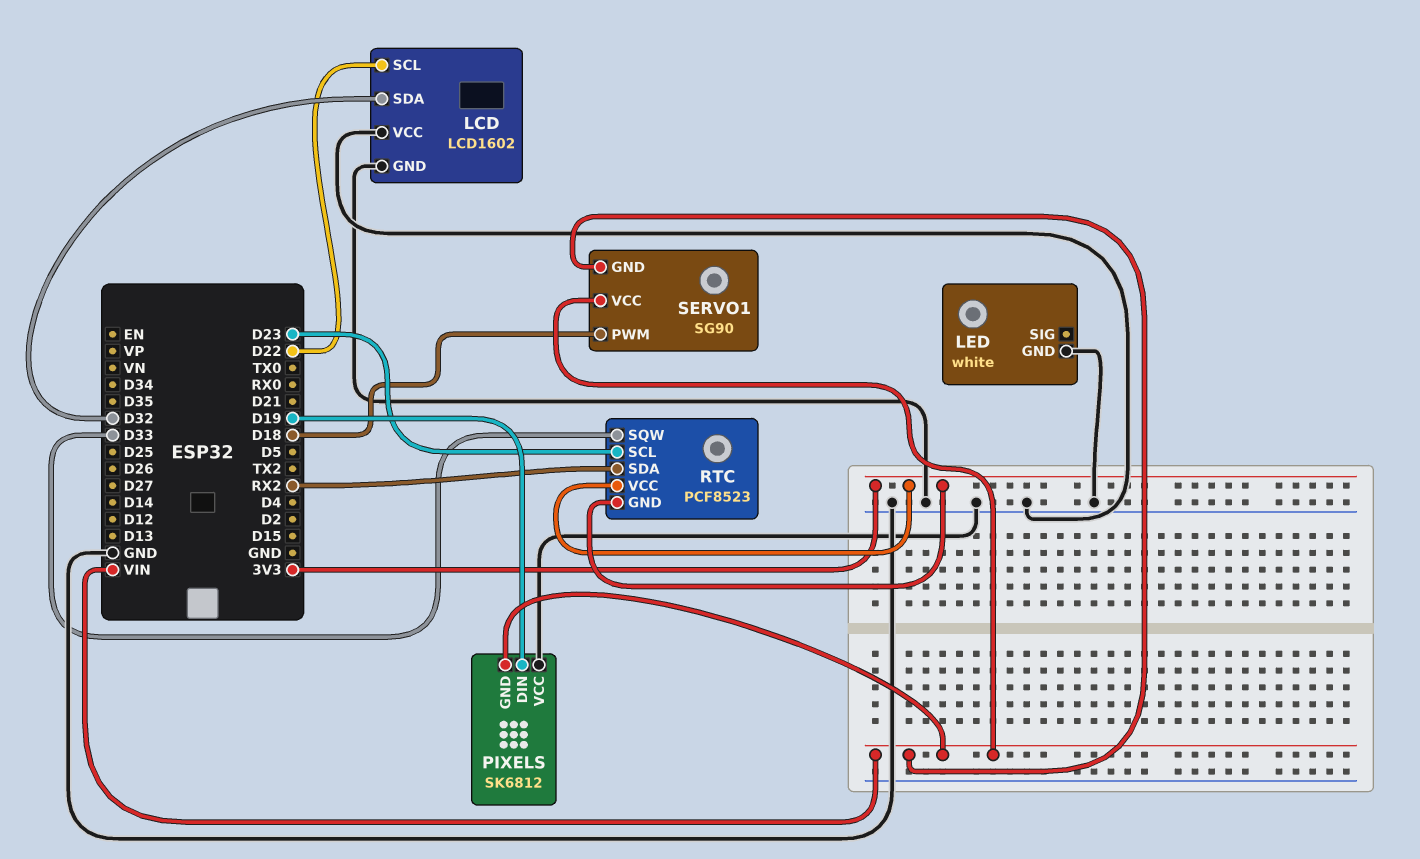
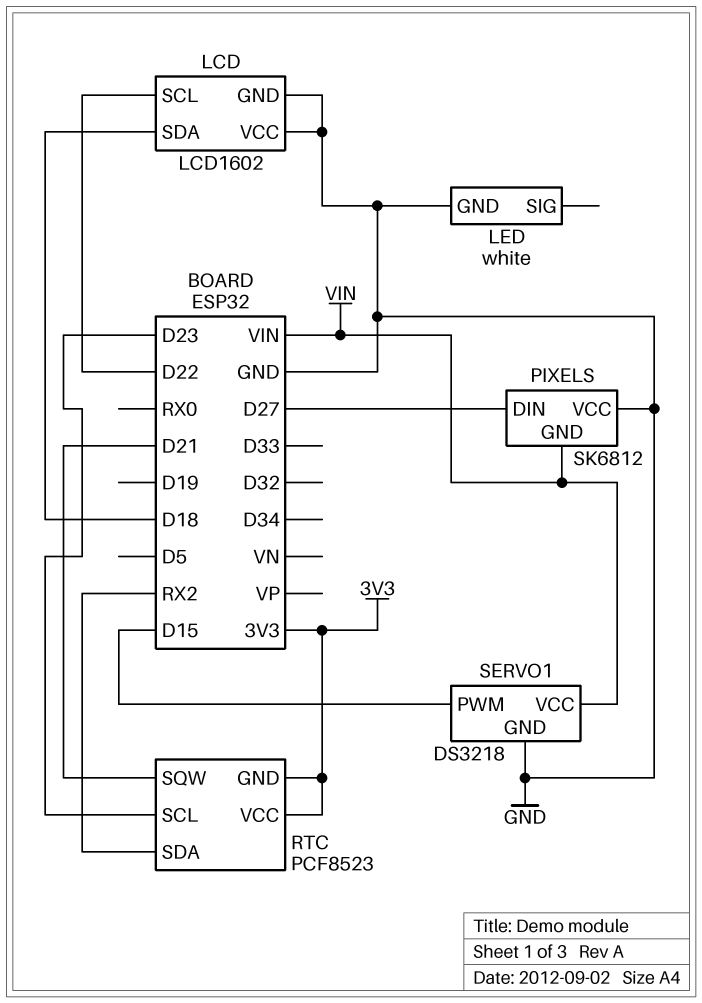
LCD pin SDA: D32 -> D18
PIXELS pin DIN: D19 -> D27
RTC pin SQW: D33 -> D21
SERVO1: SG90 -> DS3218
SERVO1 pin GND: VIN -> GND
SERVO1 pin PWM: D18 -> D15

